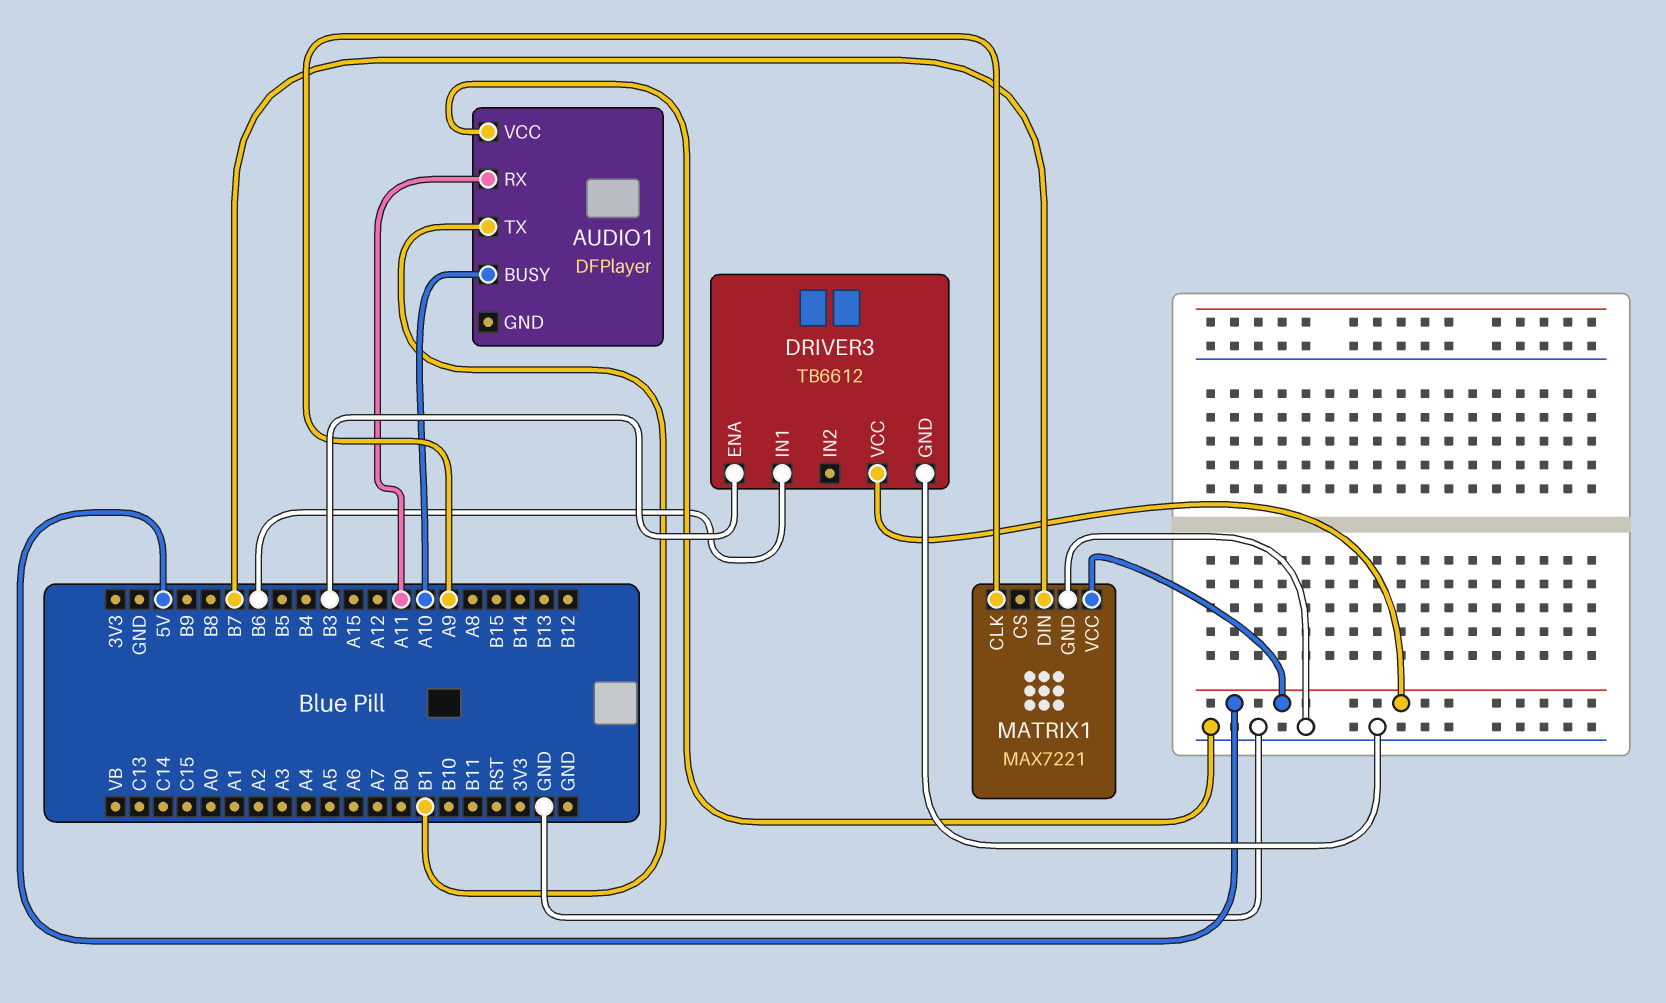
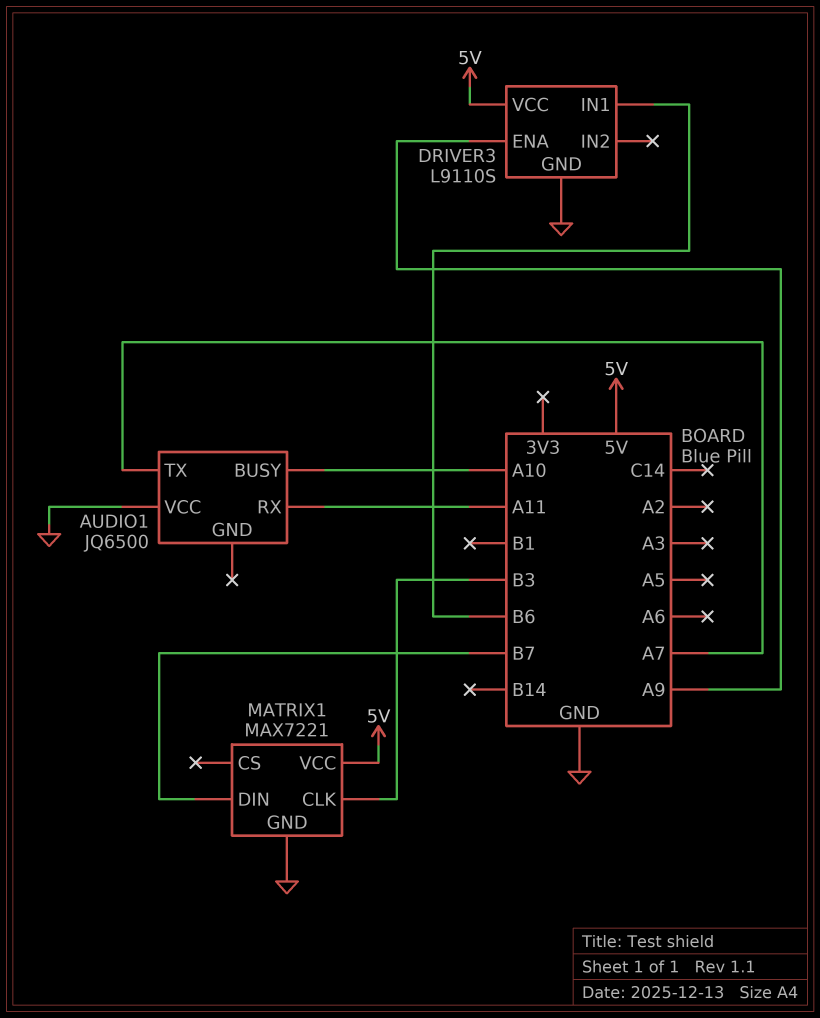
AUDIO1: DFPlayer -> JQ6500
AUDIO1 pin TX: B1 -> A7
DRIVER3: TB6612 -> L9110S
DRIVER3 pin ENA: B3 -> A9
MATRIX1 pin CLK: A9 -> B3

